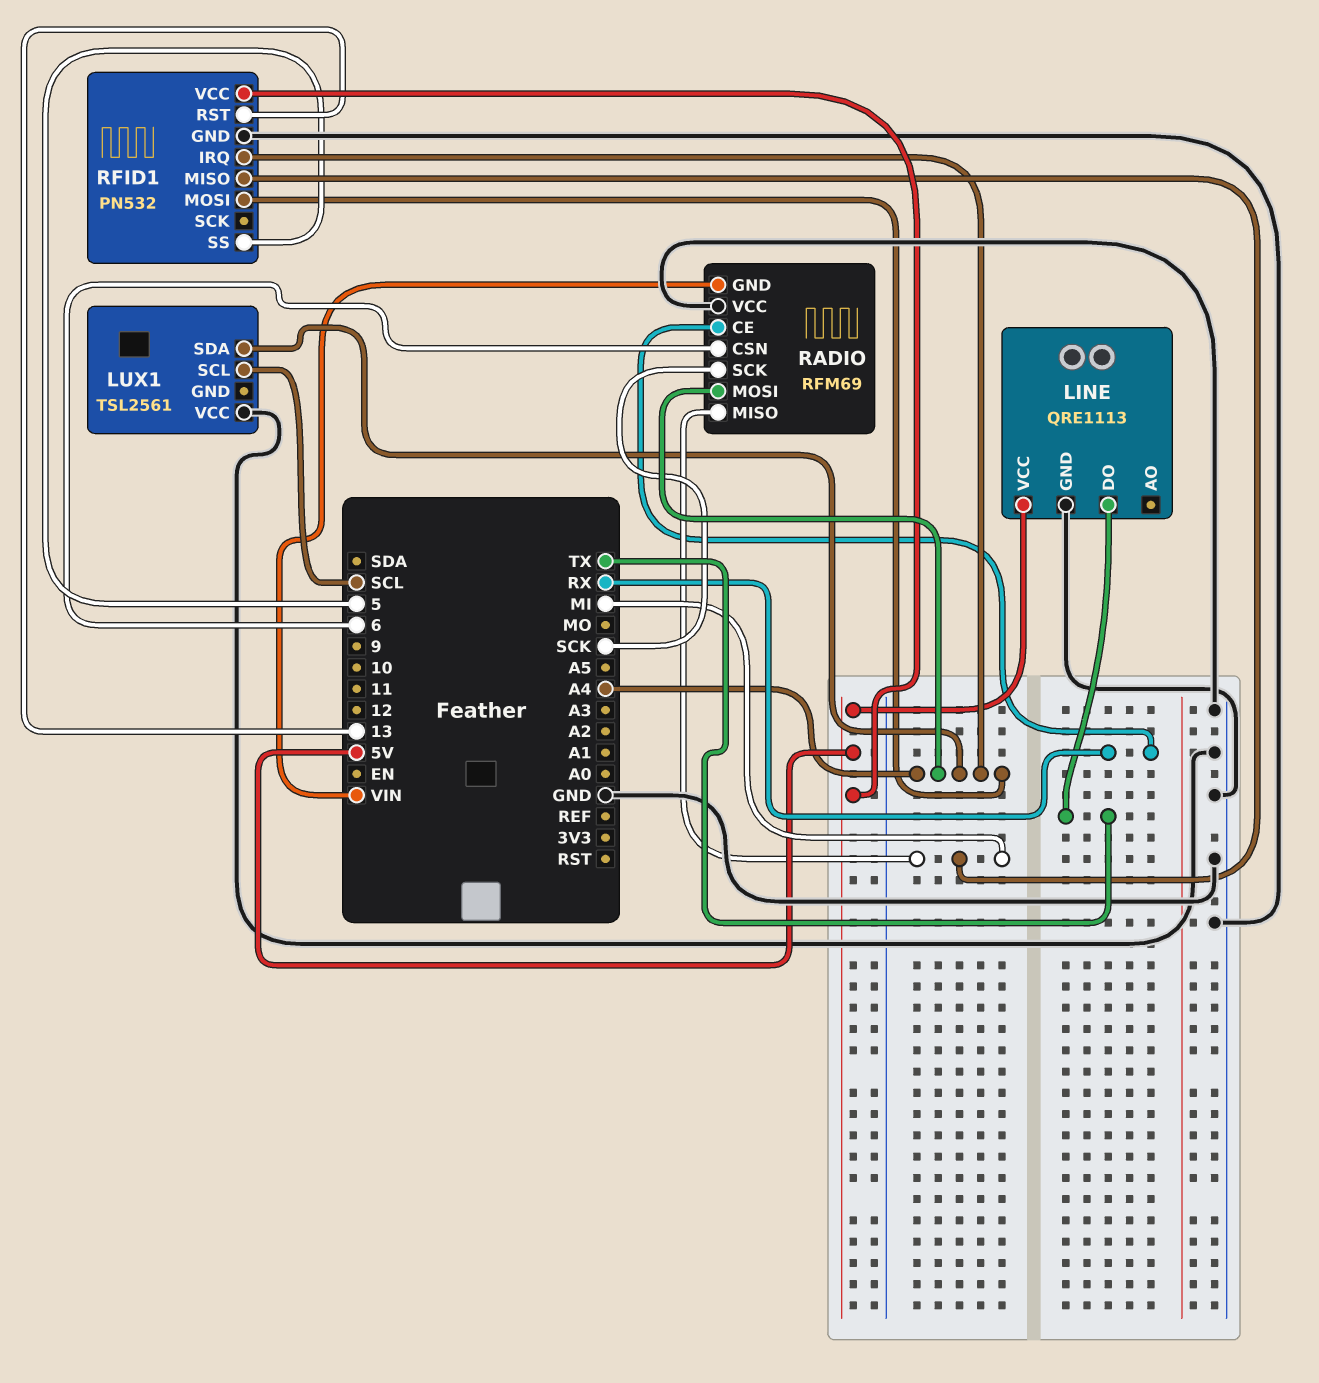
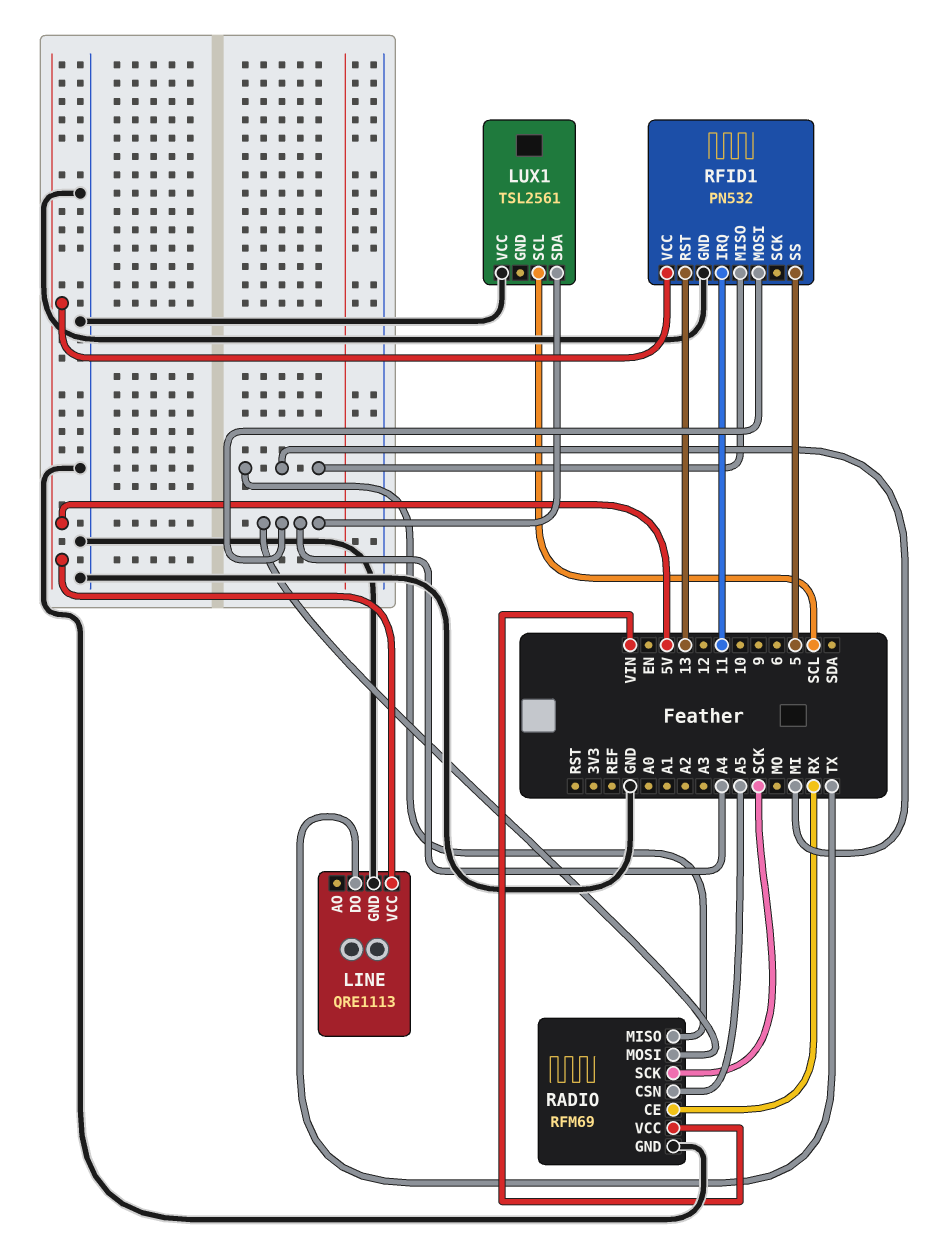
RADIO pin CSN: 6 -> A5
RADIO pin GND: VIN -> GND
RADIO pin VCC: GND -> VIN
RFID1 pin IRQ: A4 -> 11

